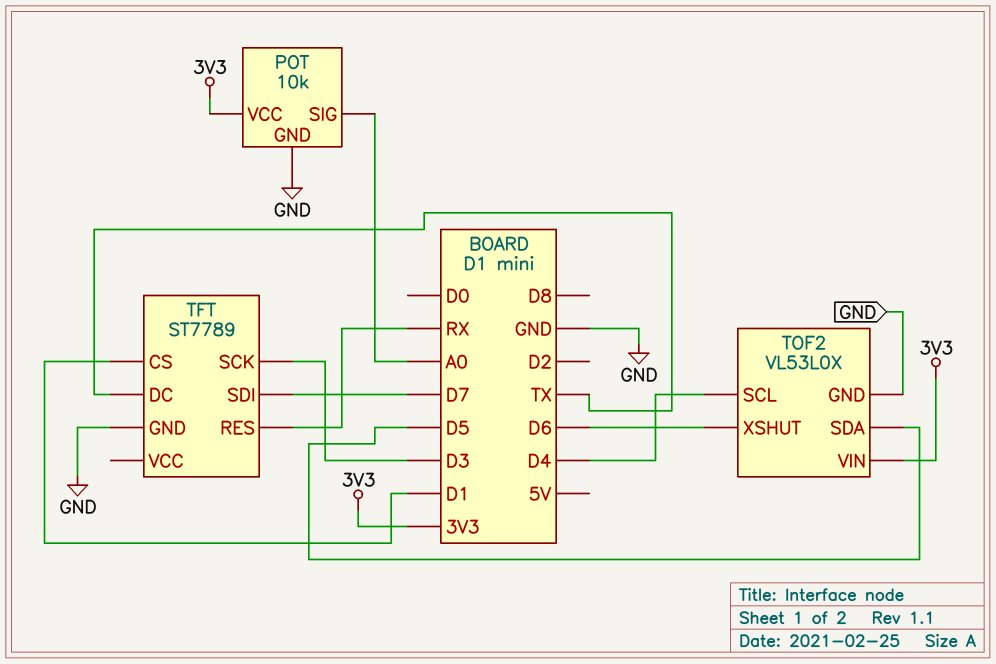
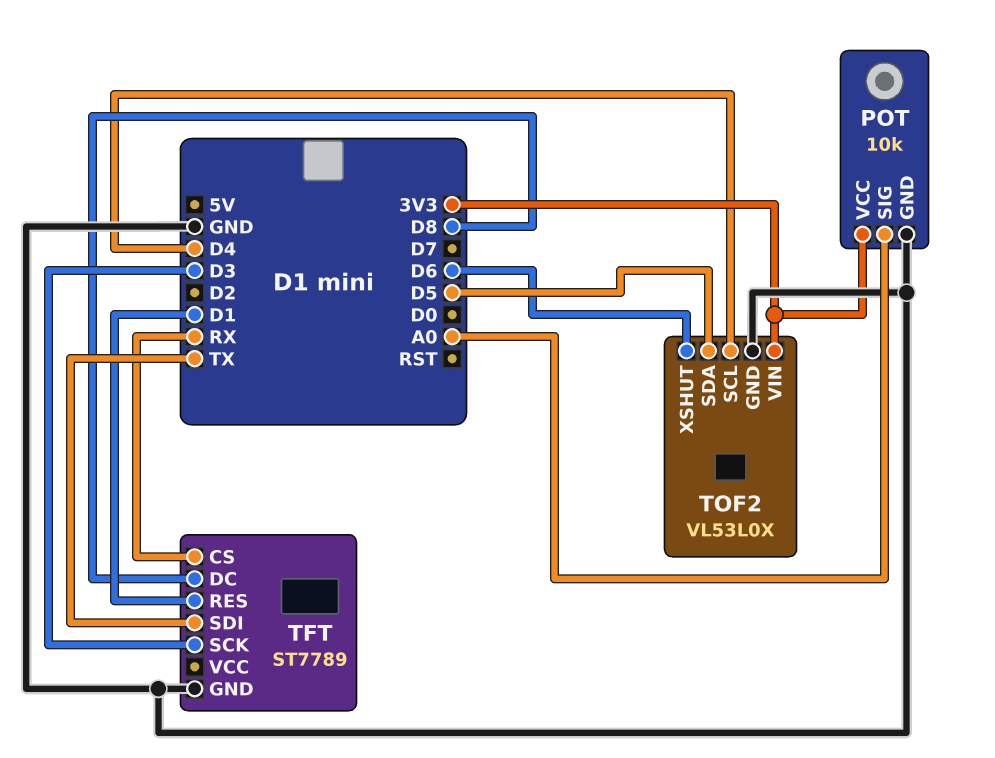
TFT pin CS: D1 -> RX
TFT pin DC: TX -> D8
TFT pin RES: RX -> D1
TFT pin SDI: D7 -> TX

